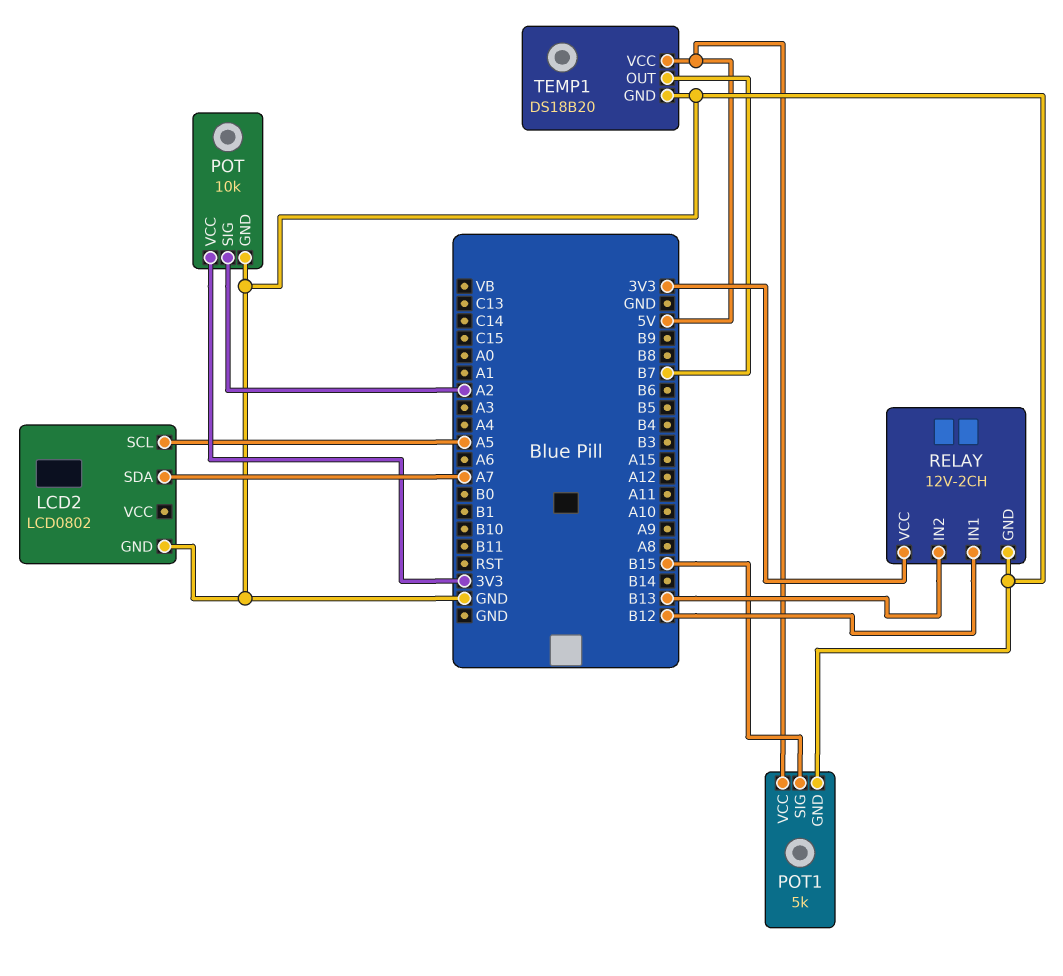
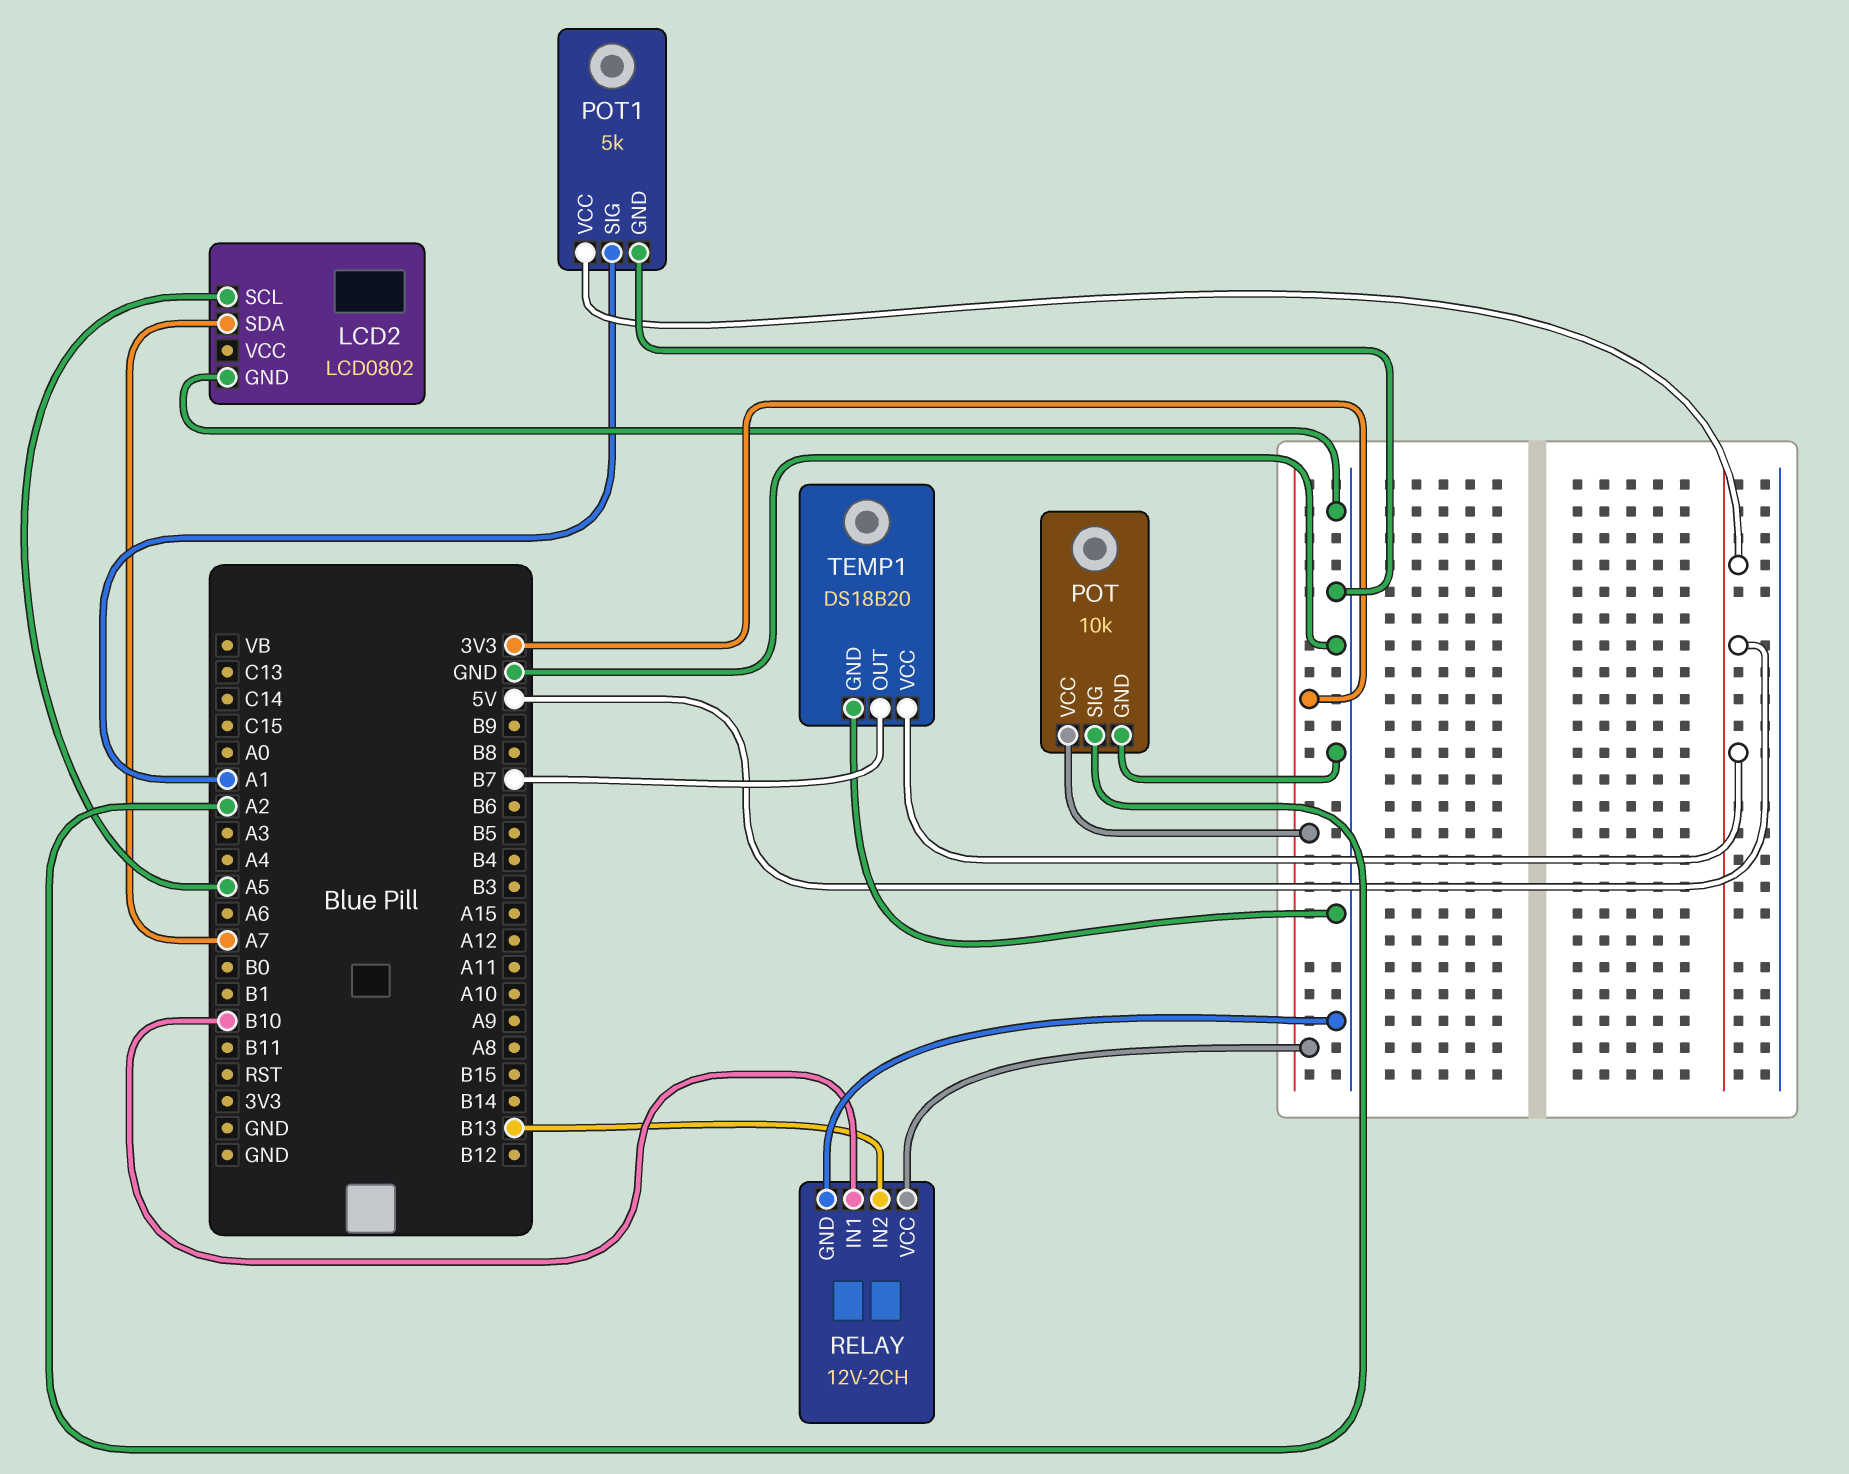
POT1 pin SIG: B15 -> A1
RELAY pin IN1: B12 -> B10

